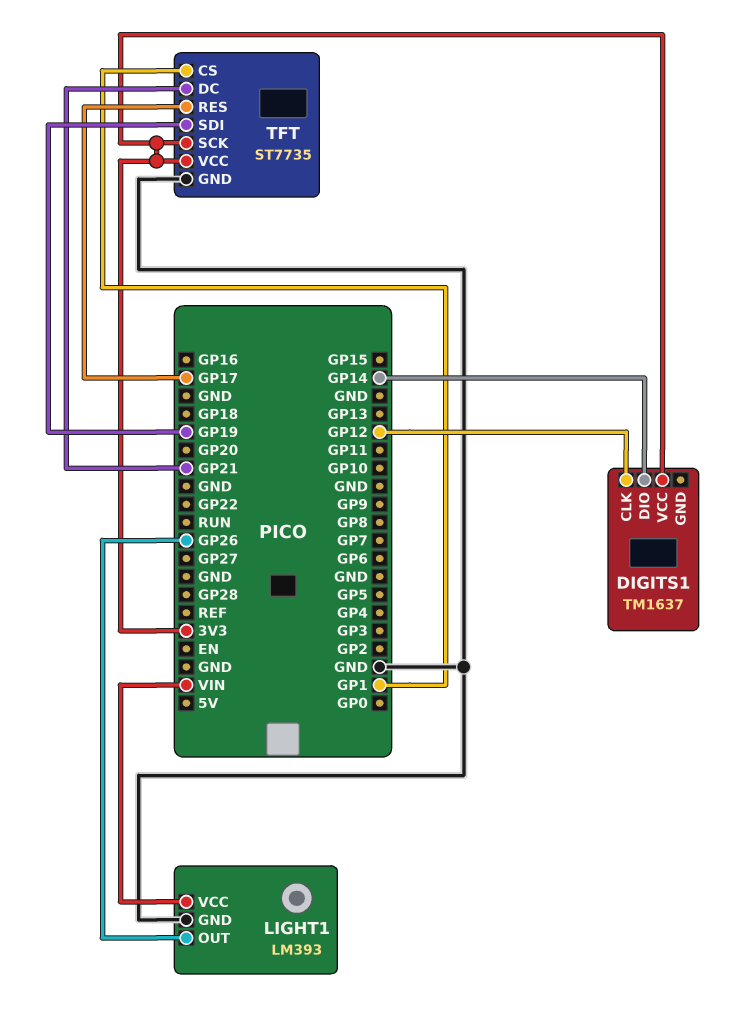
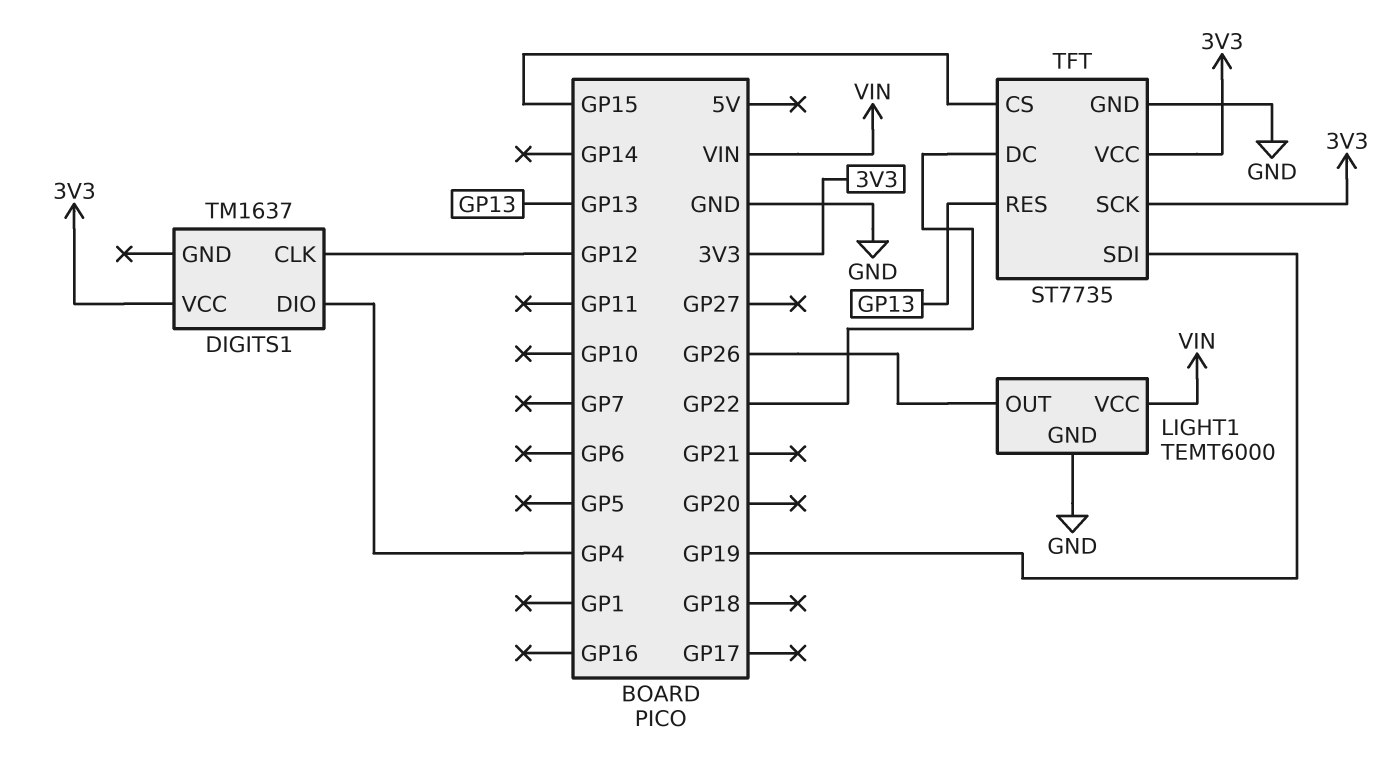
DIGITS1 pin DIO: GP14 -> GP4
LIGHT1: LM393 -> TEMT6000
TFT pin CS: GP1 -> GP15
TFT pin DC: GP21 -> GP22
TFT pin RES: GP17 -> GP13

